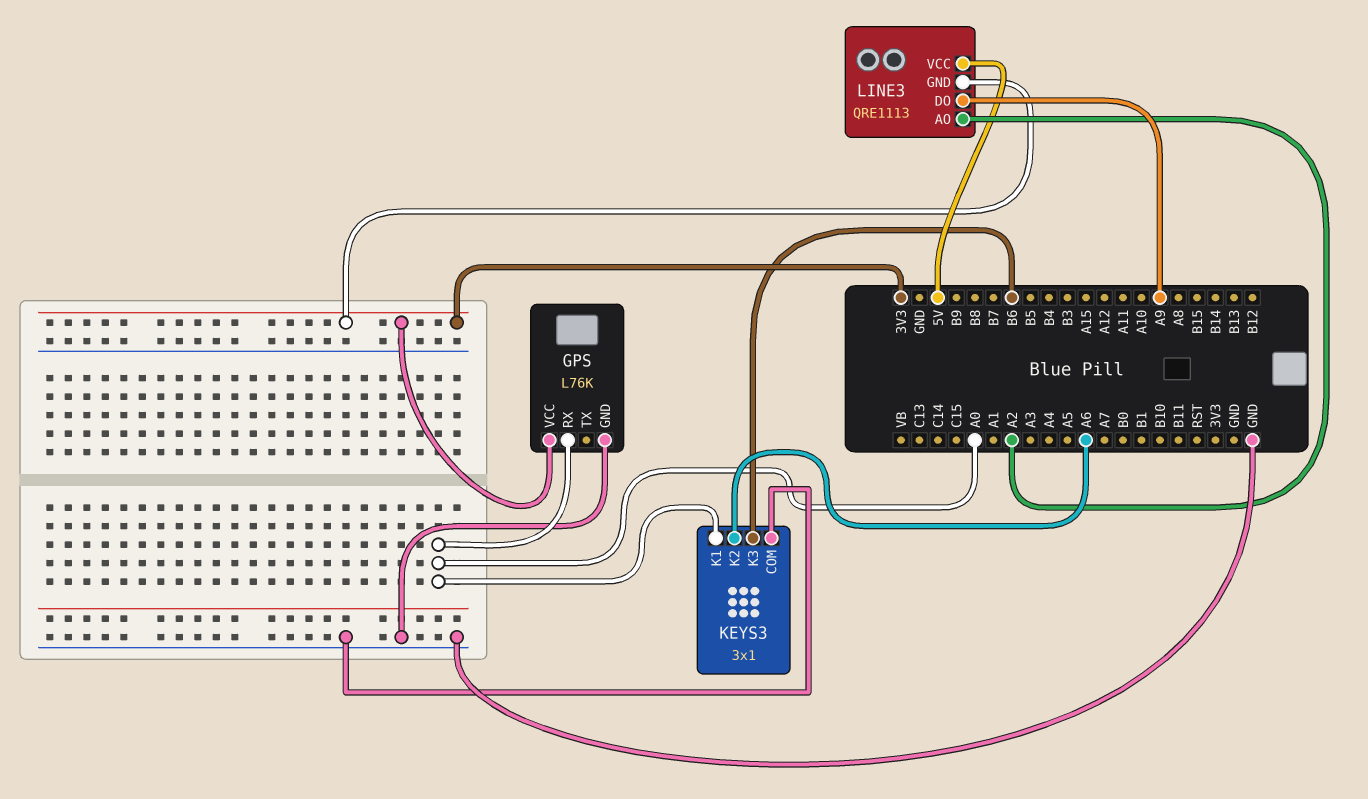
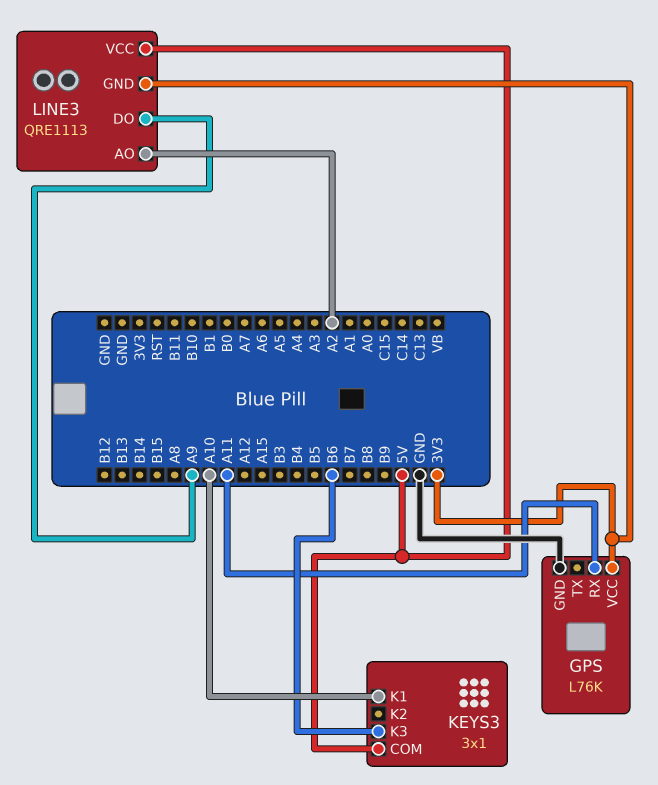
GPS pin RX: A0 -> A11
KEYS3 pin COM: GND -> 5V
KEYS3 pin K1: A0 -> A10
KEYS3 pin K2: A6 -> none

